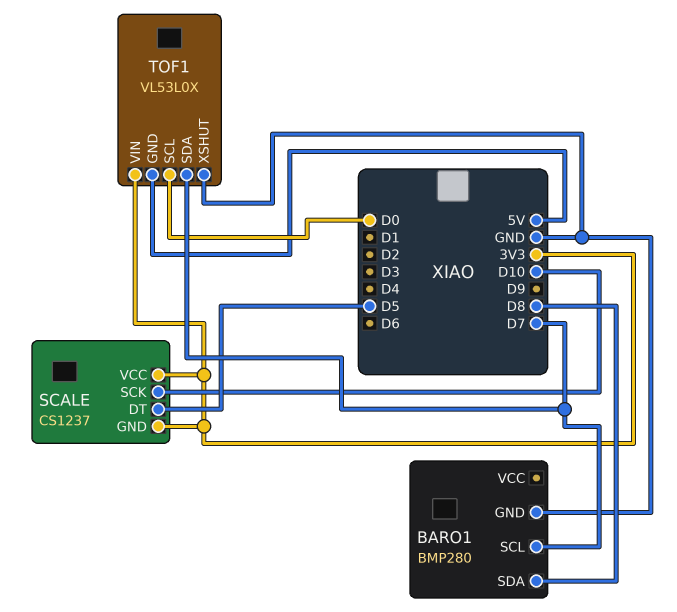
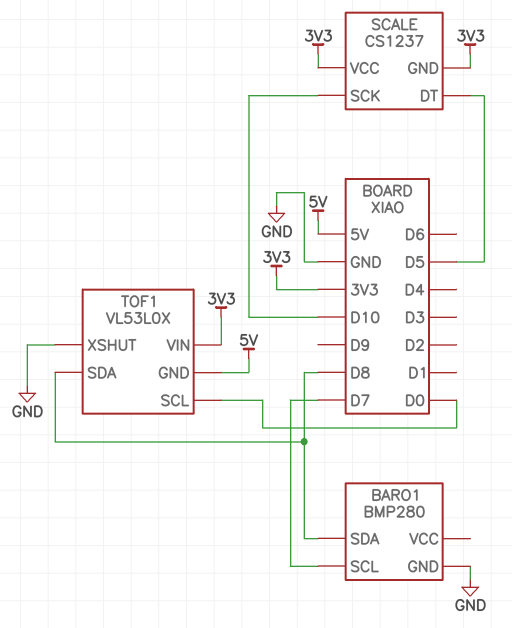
TOF1 pin SDA: D7 -> D8

